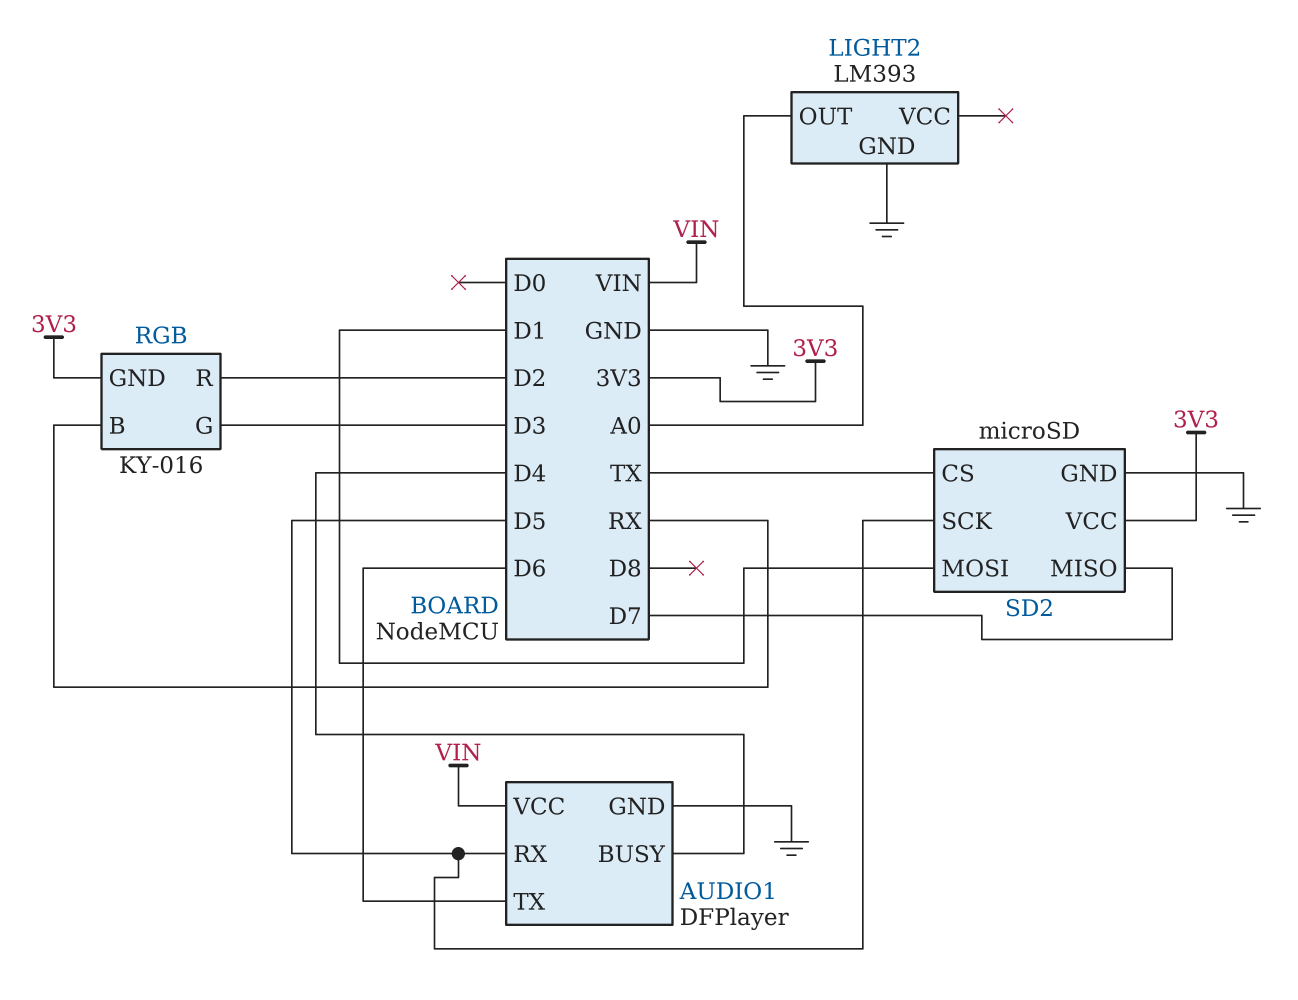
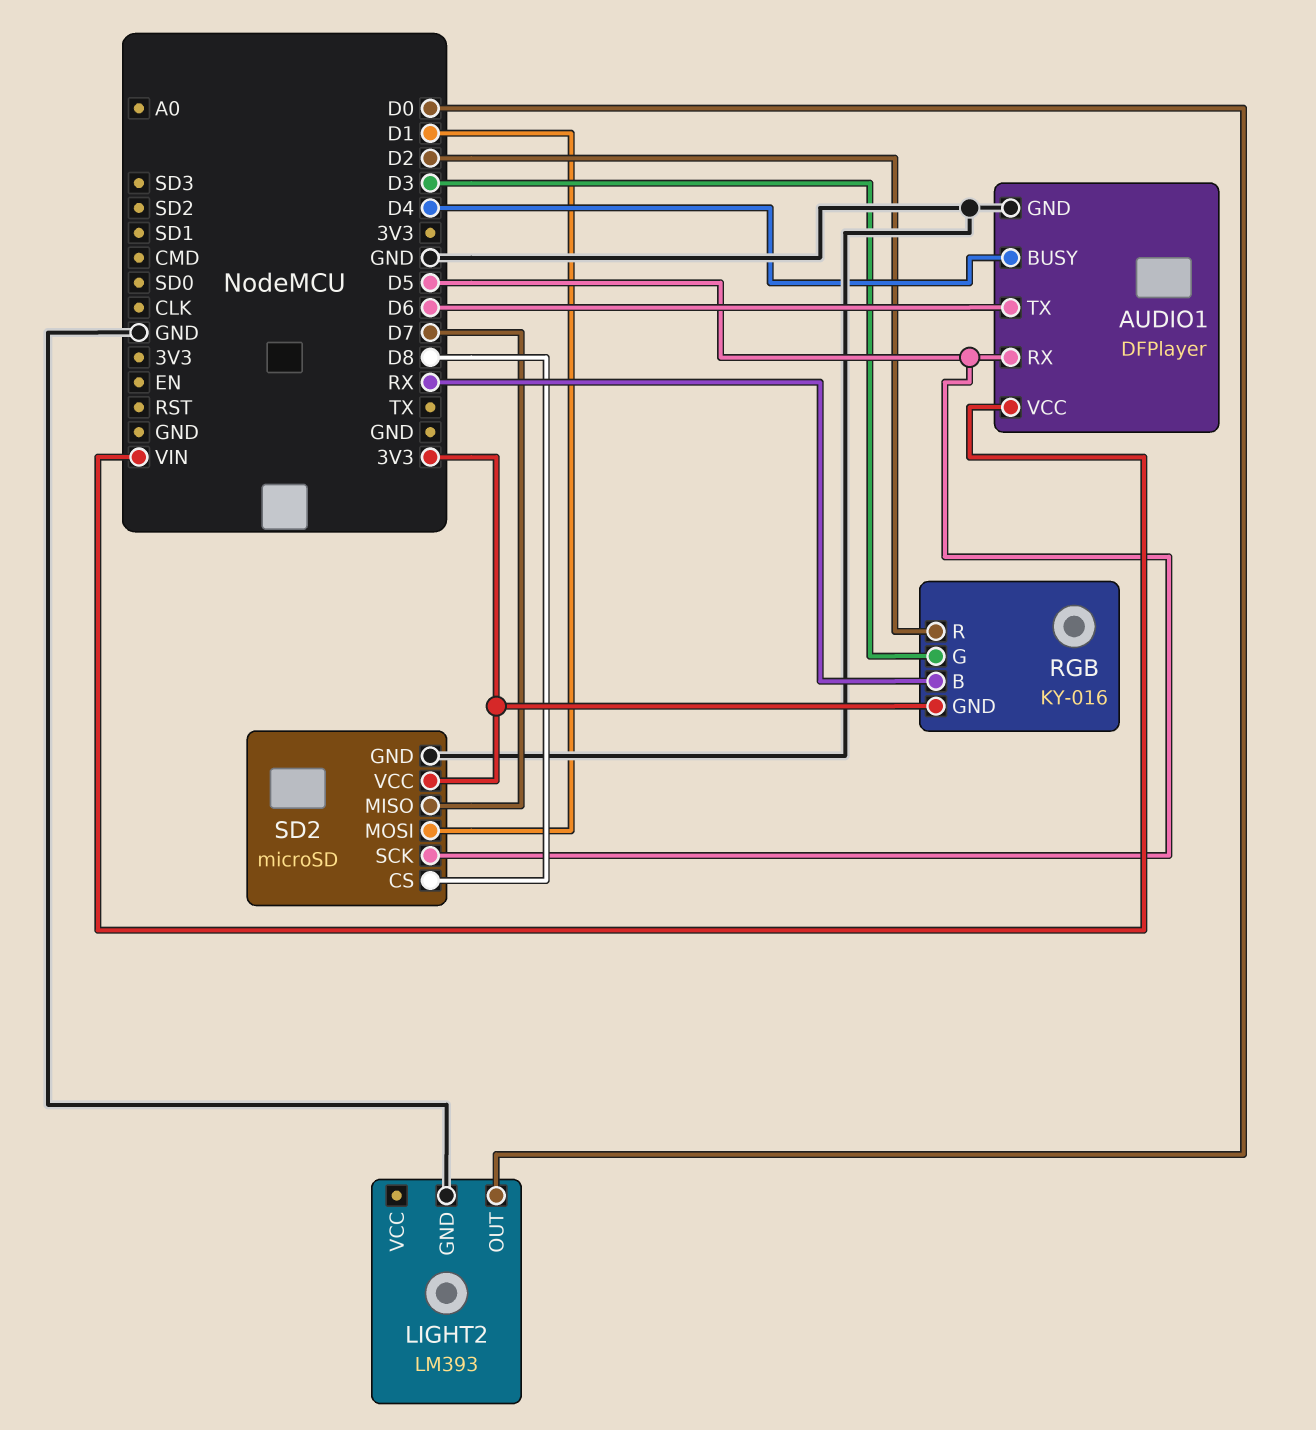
LIGHT2 pin OUT: A0 -> D0
SD2 pin CS: TX -> D8

